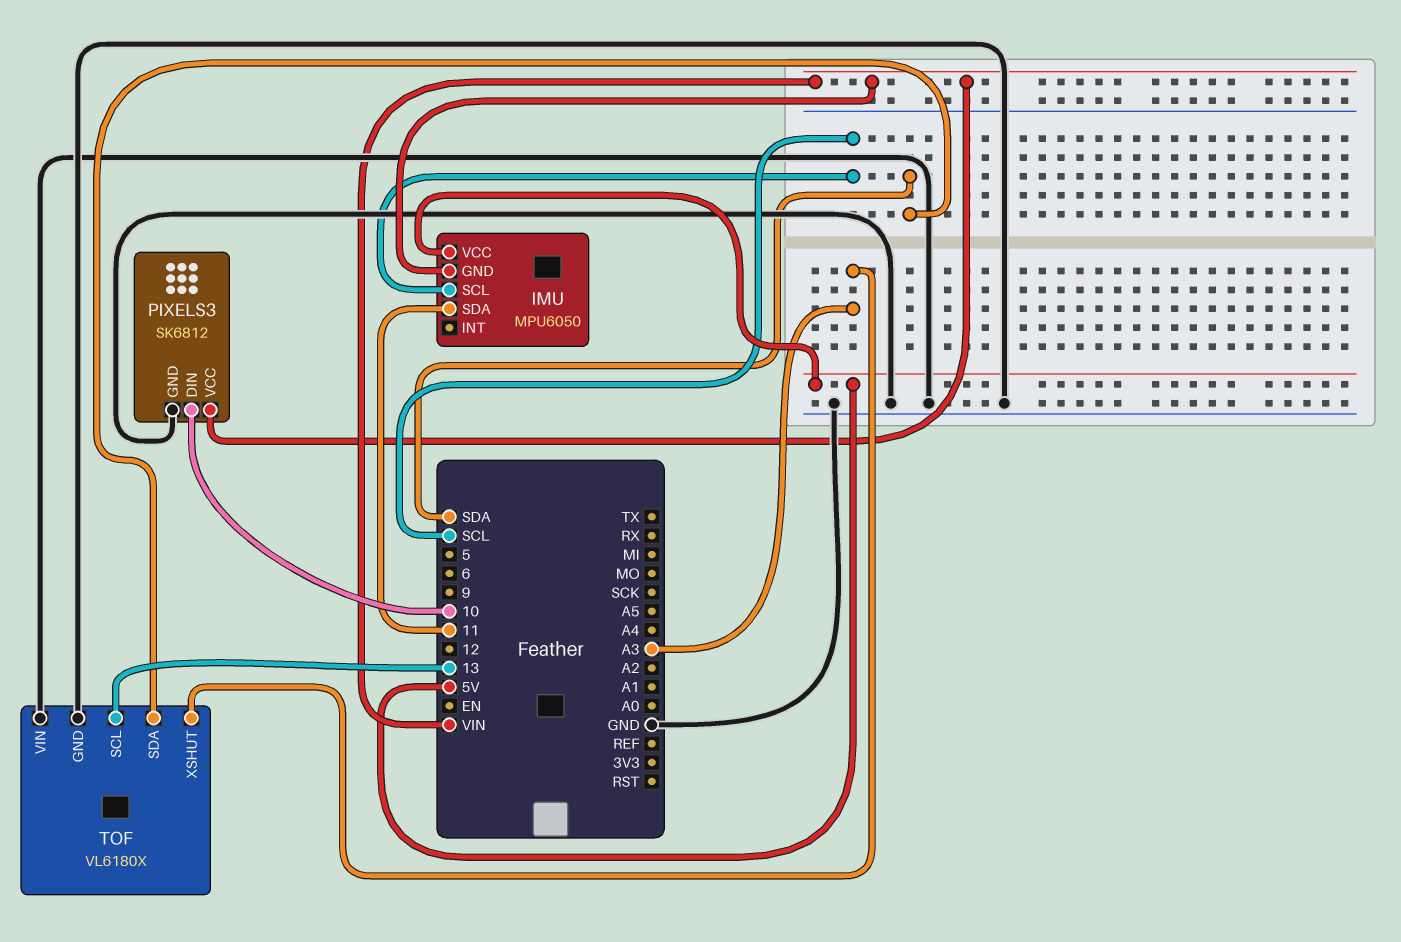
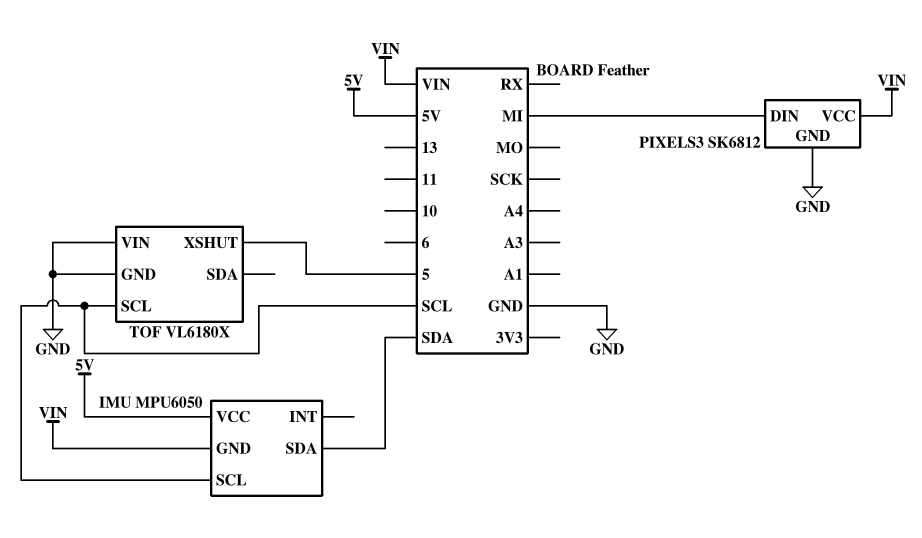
IMU pin SDA: 11 -> SDA
PIXELS3 pin DIN: 10 -> MI
TOF pin SCL: 13 -> SCL
TOF pin SDA: SDA -> none
TOF pin XSHUT: A3 -> 5

